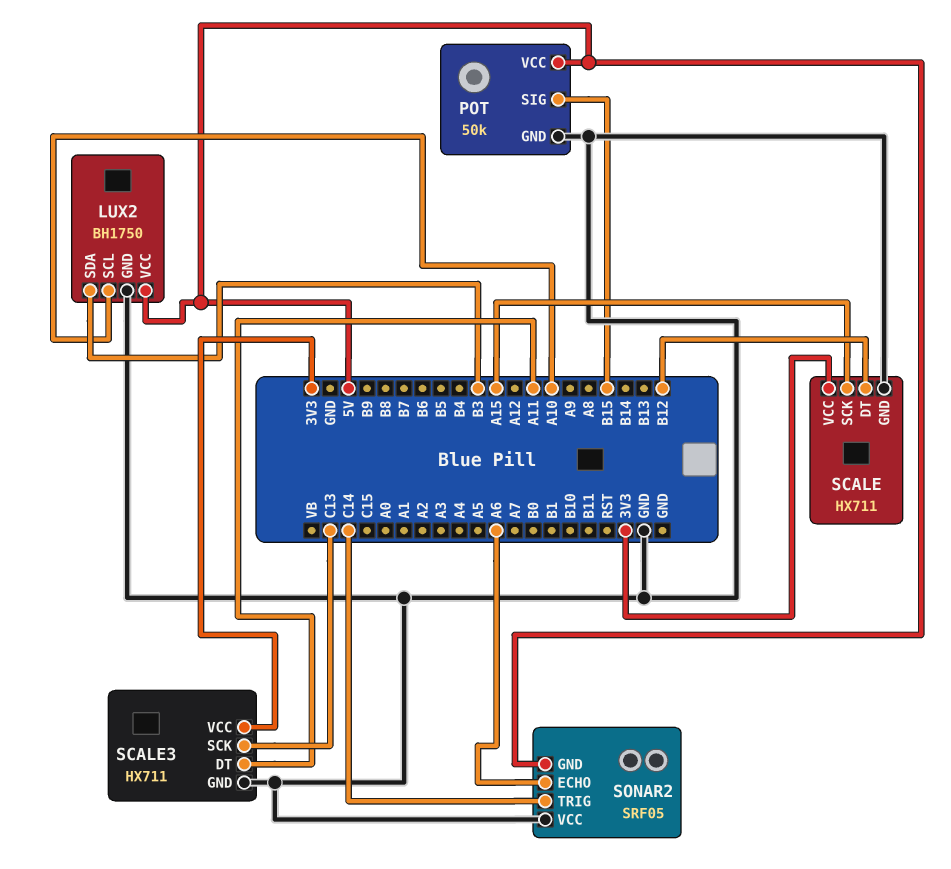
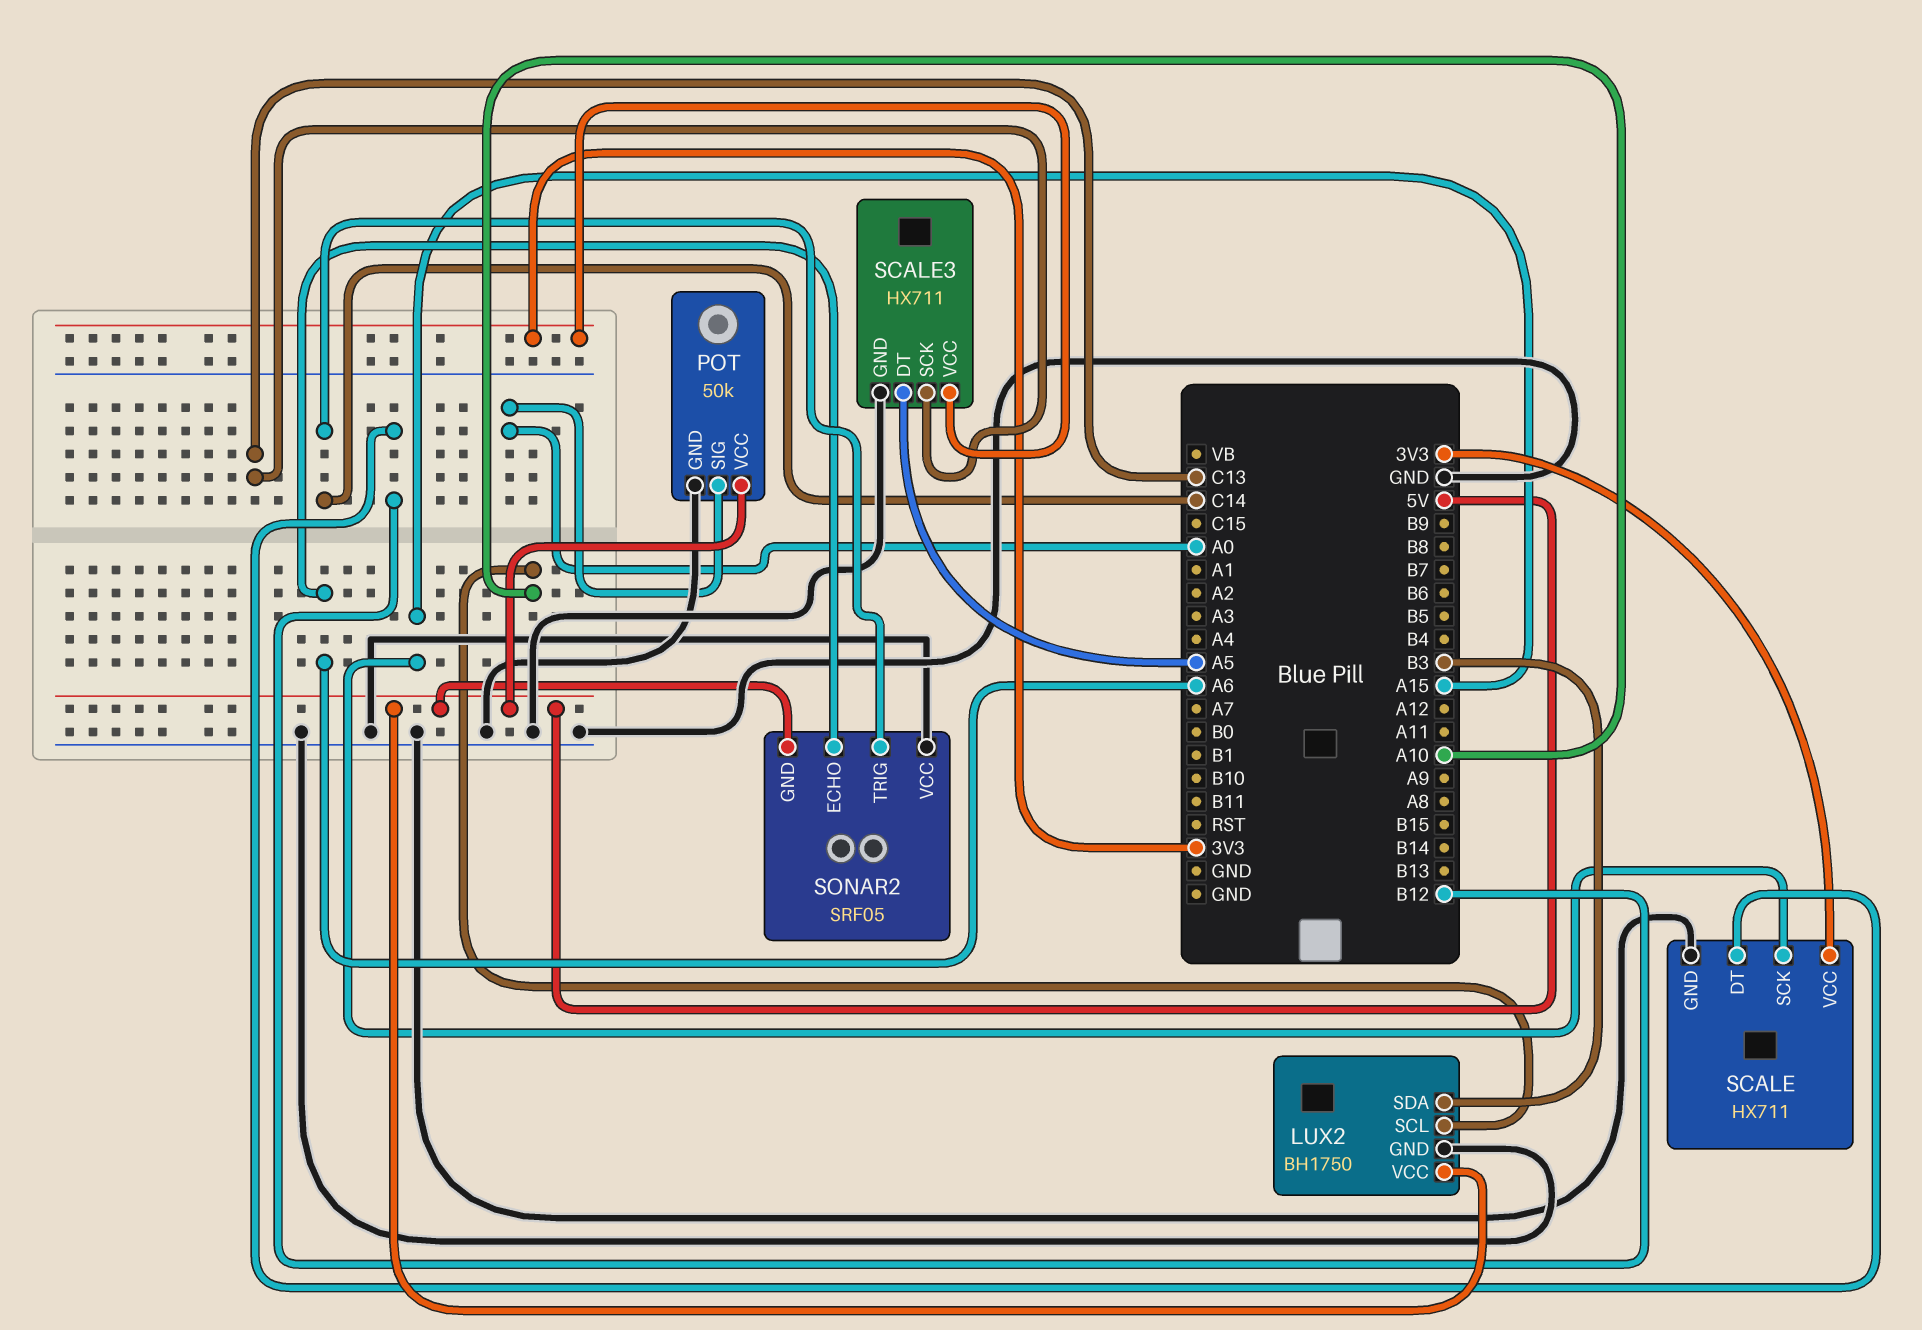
POT pin SIG: B15 -> A0
SCALE3 pin DT: A11 -> A5

